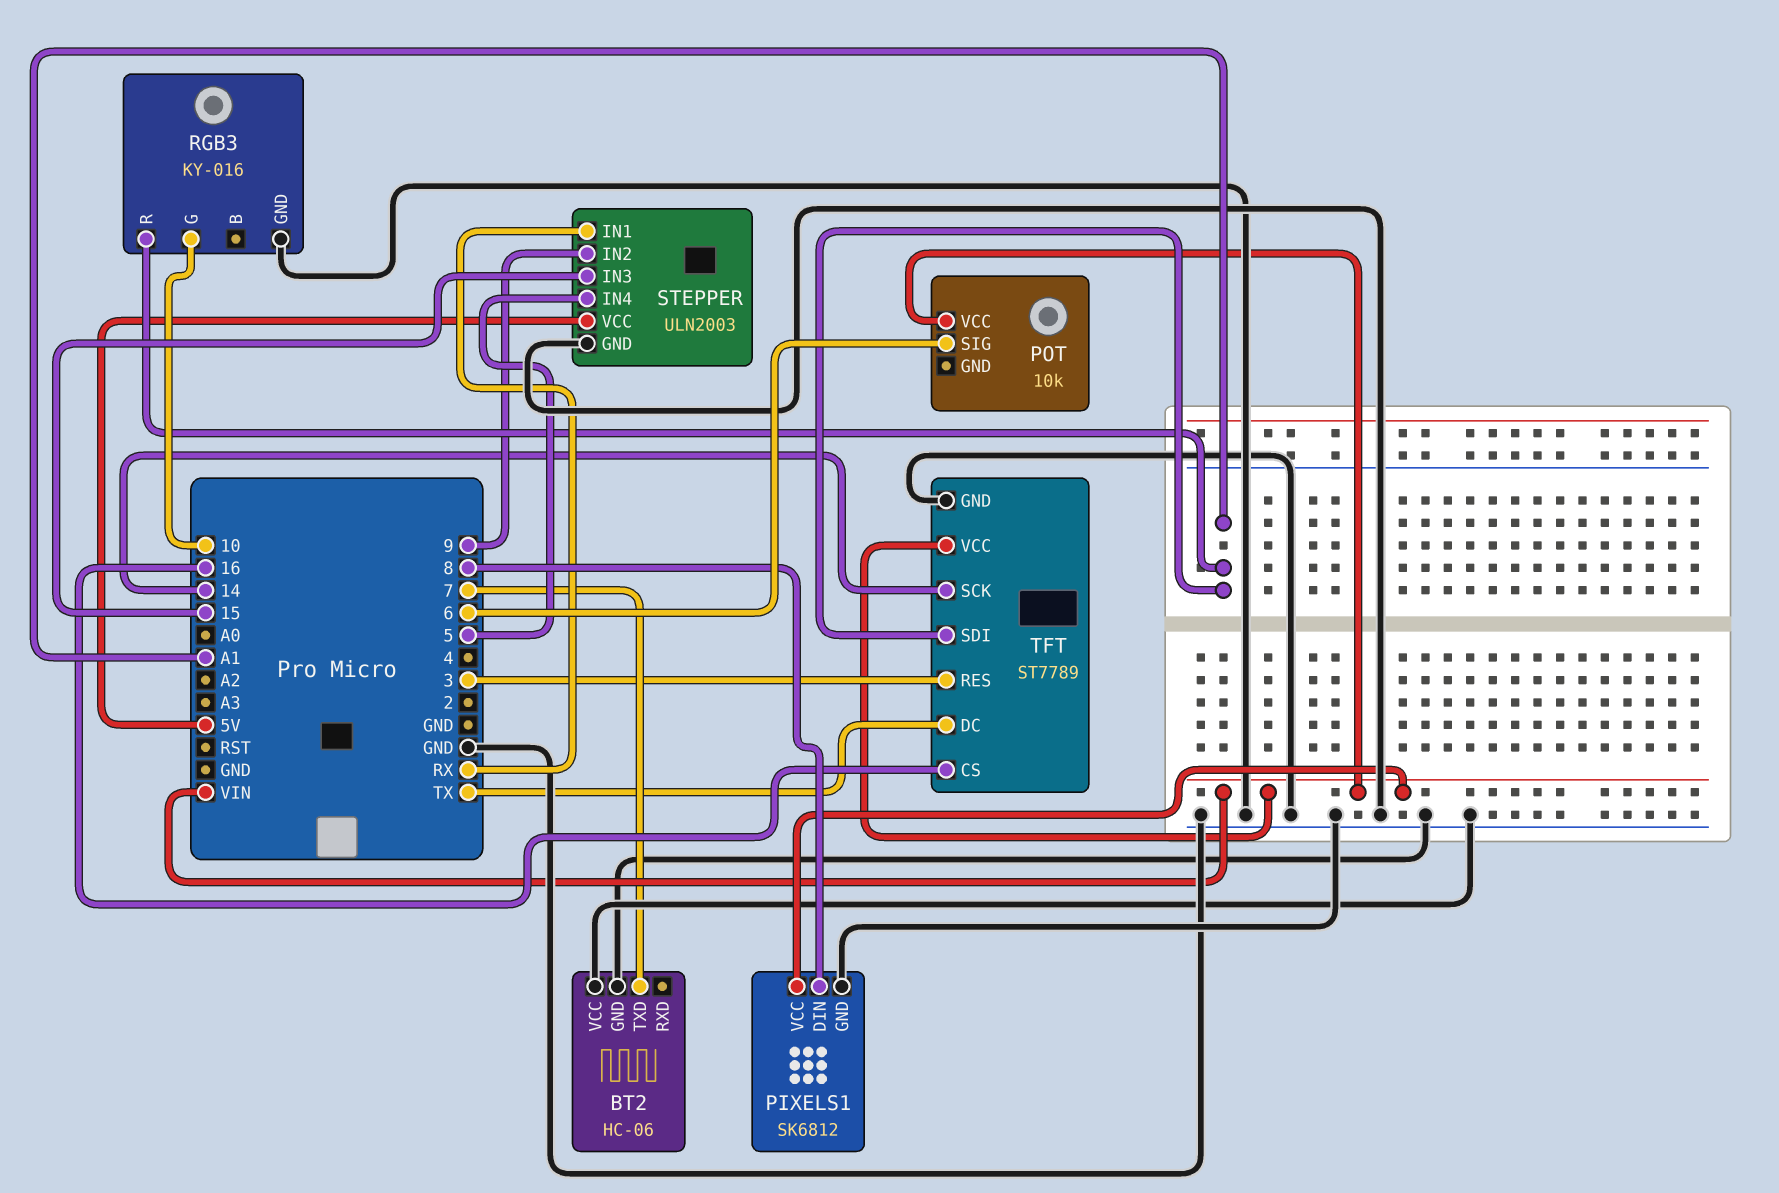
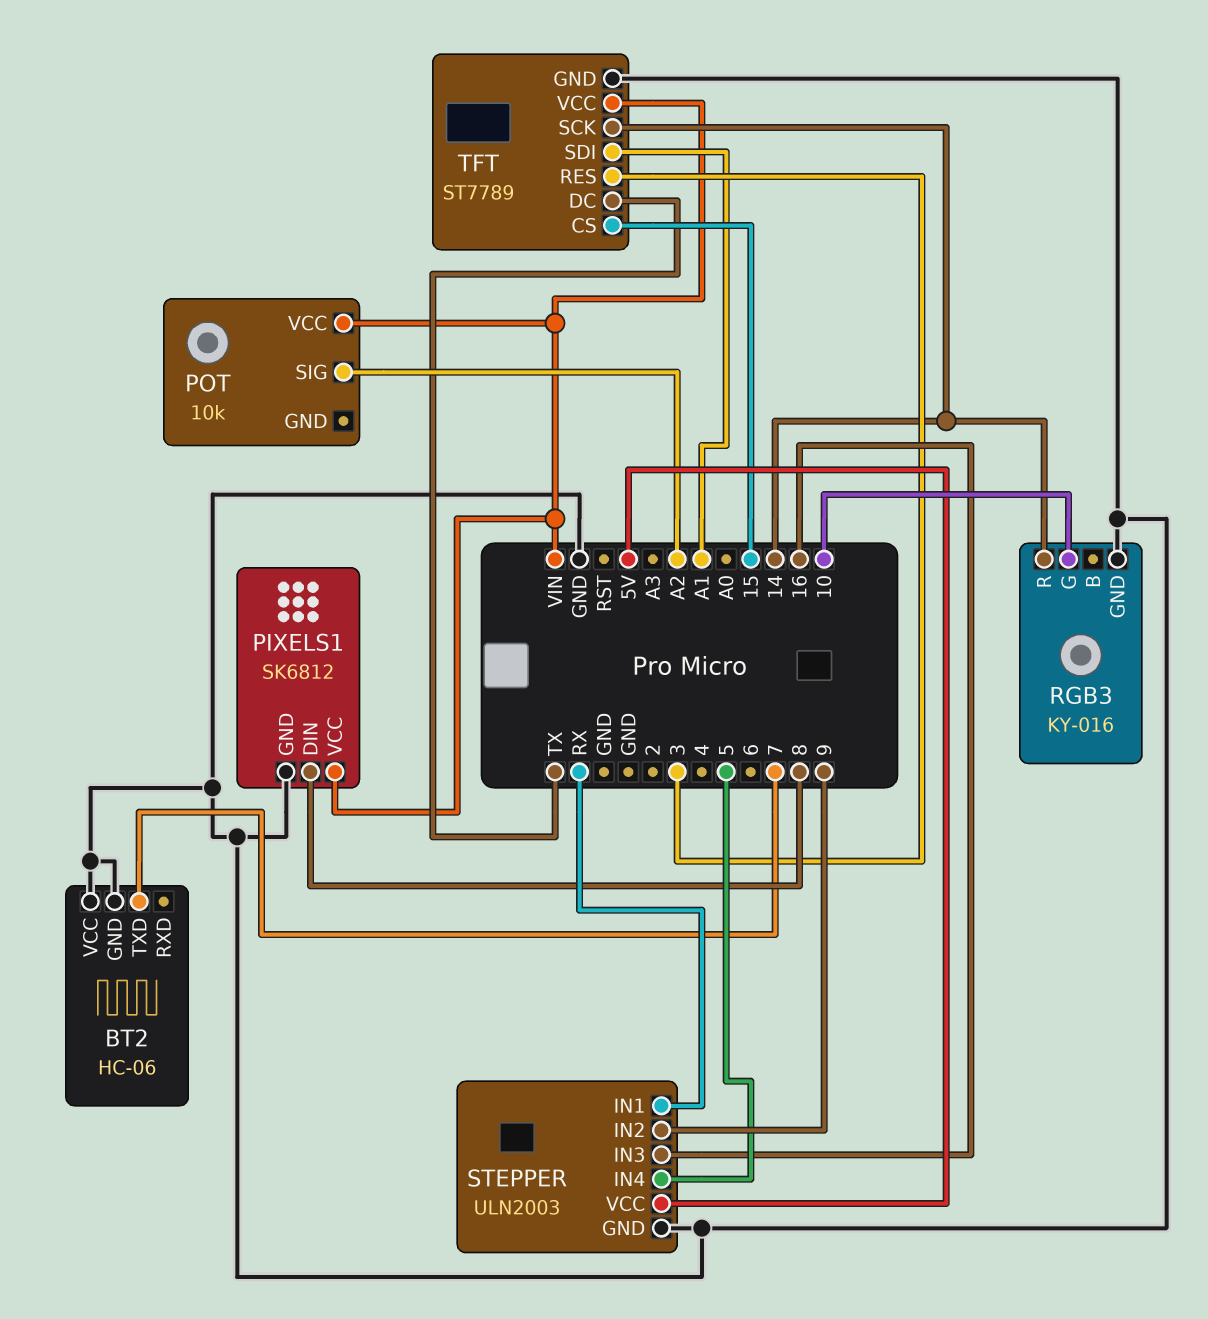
POT pin SIG: 6 -> A2
RGB3 pin R: A1 -> 14
STEPPER pin IN3: 15 -> 16
TFT pin CS: 16 -> 15

